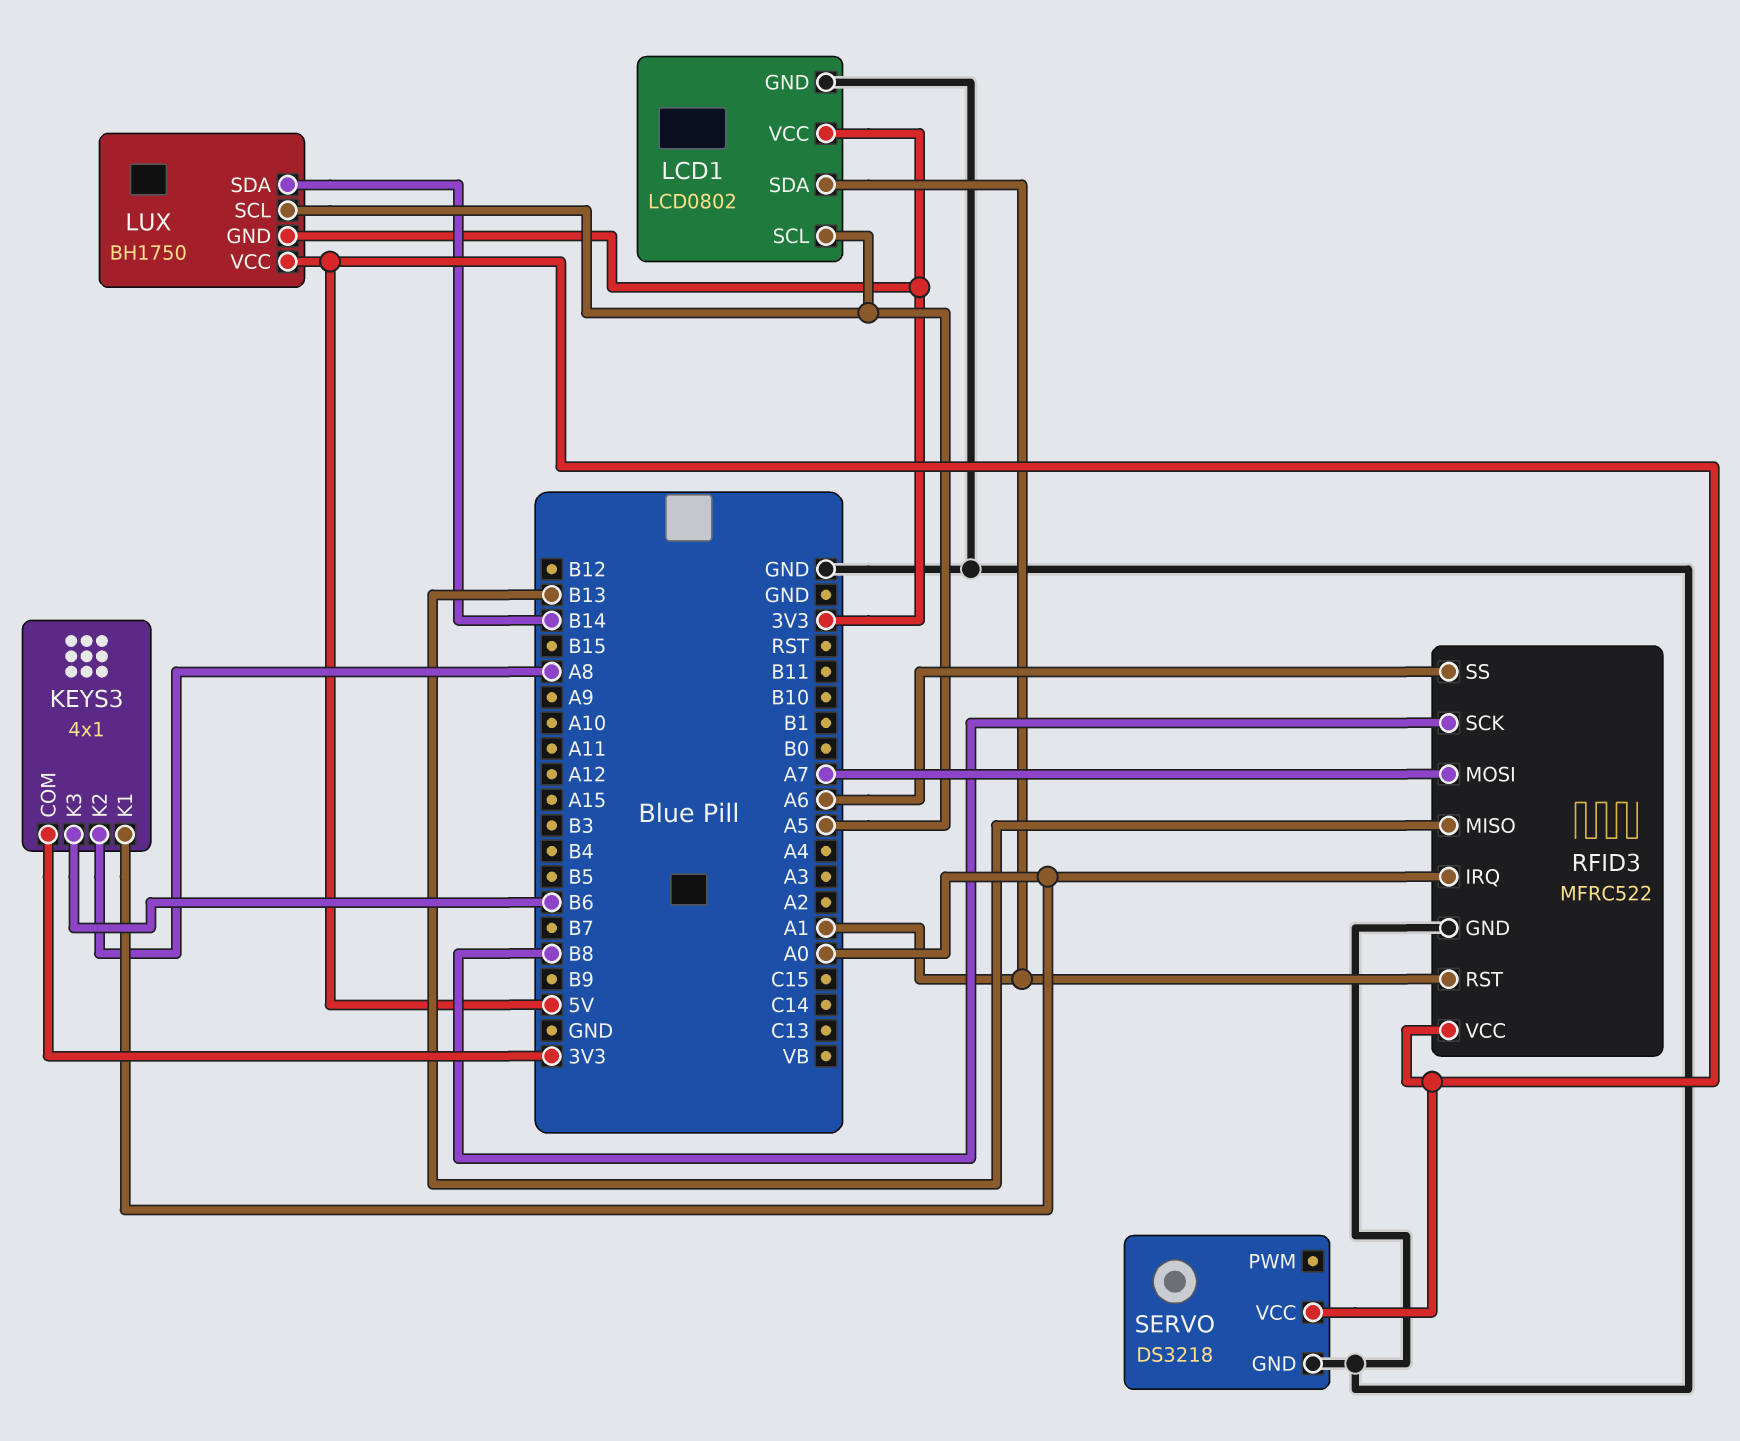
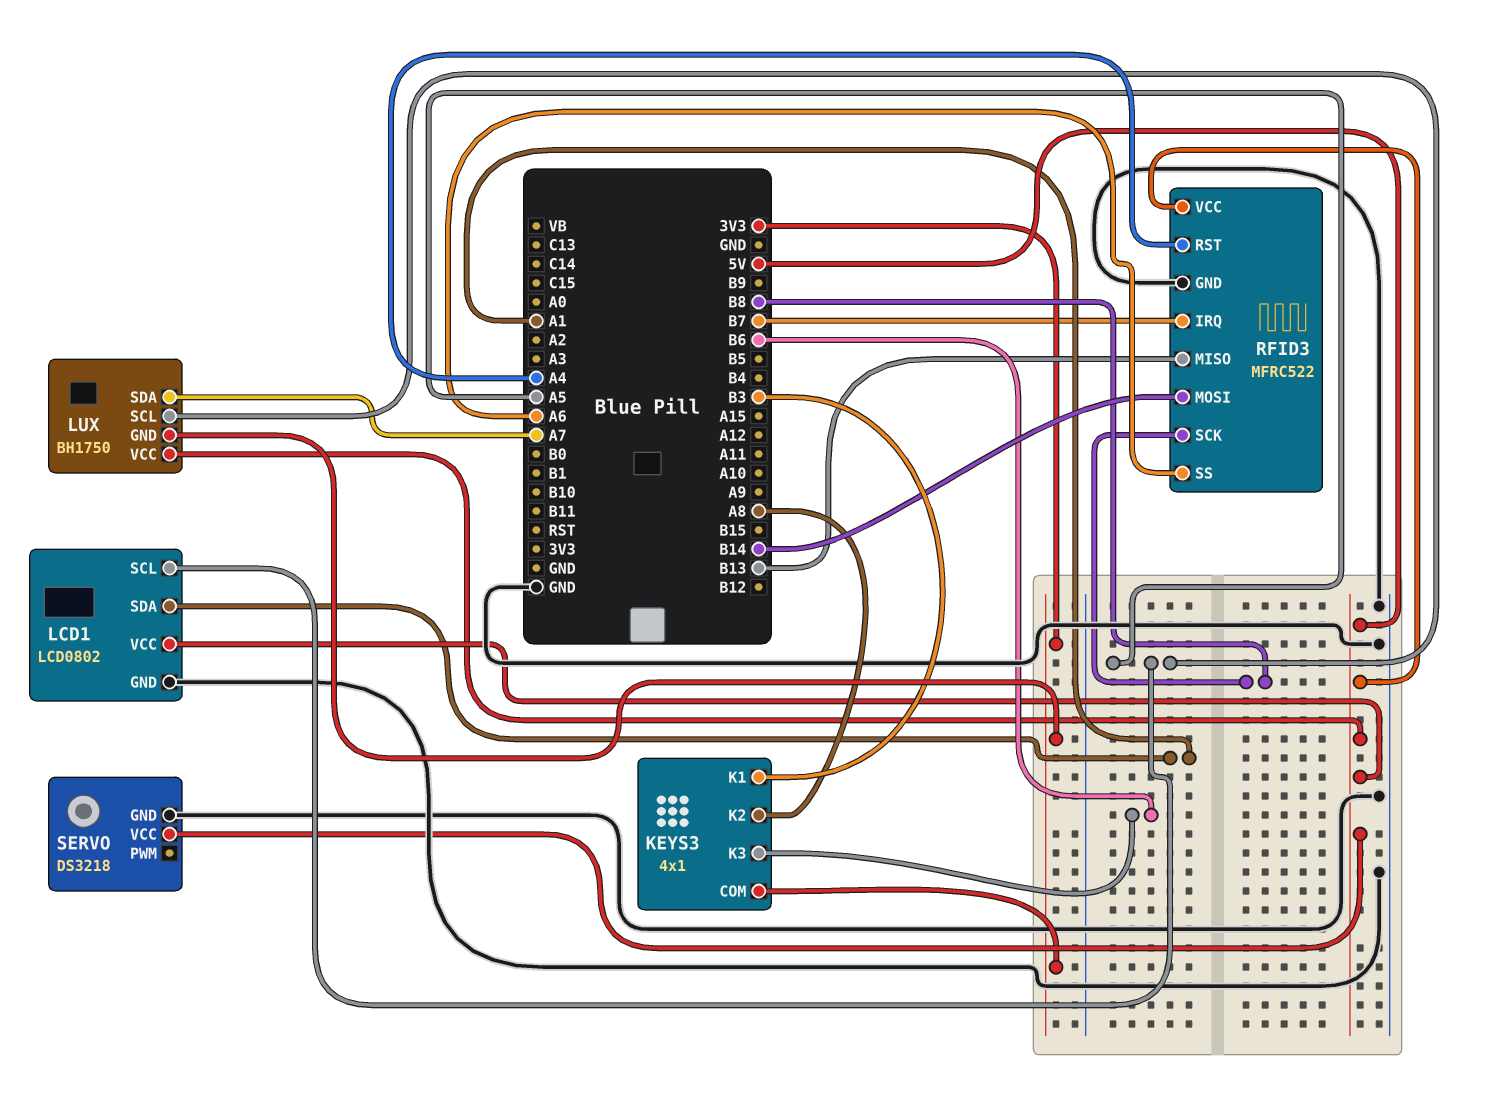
KEYS3 pin K1: A0 -> B3
LCD1 pin VCC: 3V3 -> 5V
LUX pin SDA: B14 -> A7
RFID3 pin IRQ: A0 -> B7
RFID3 pin MOSI: A7 -> B14
RFID3 pin RST: A1 -> A4

